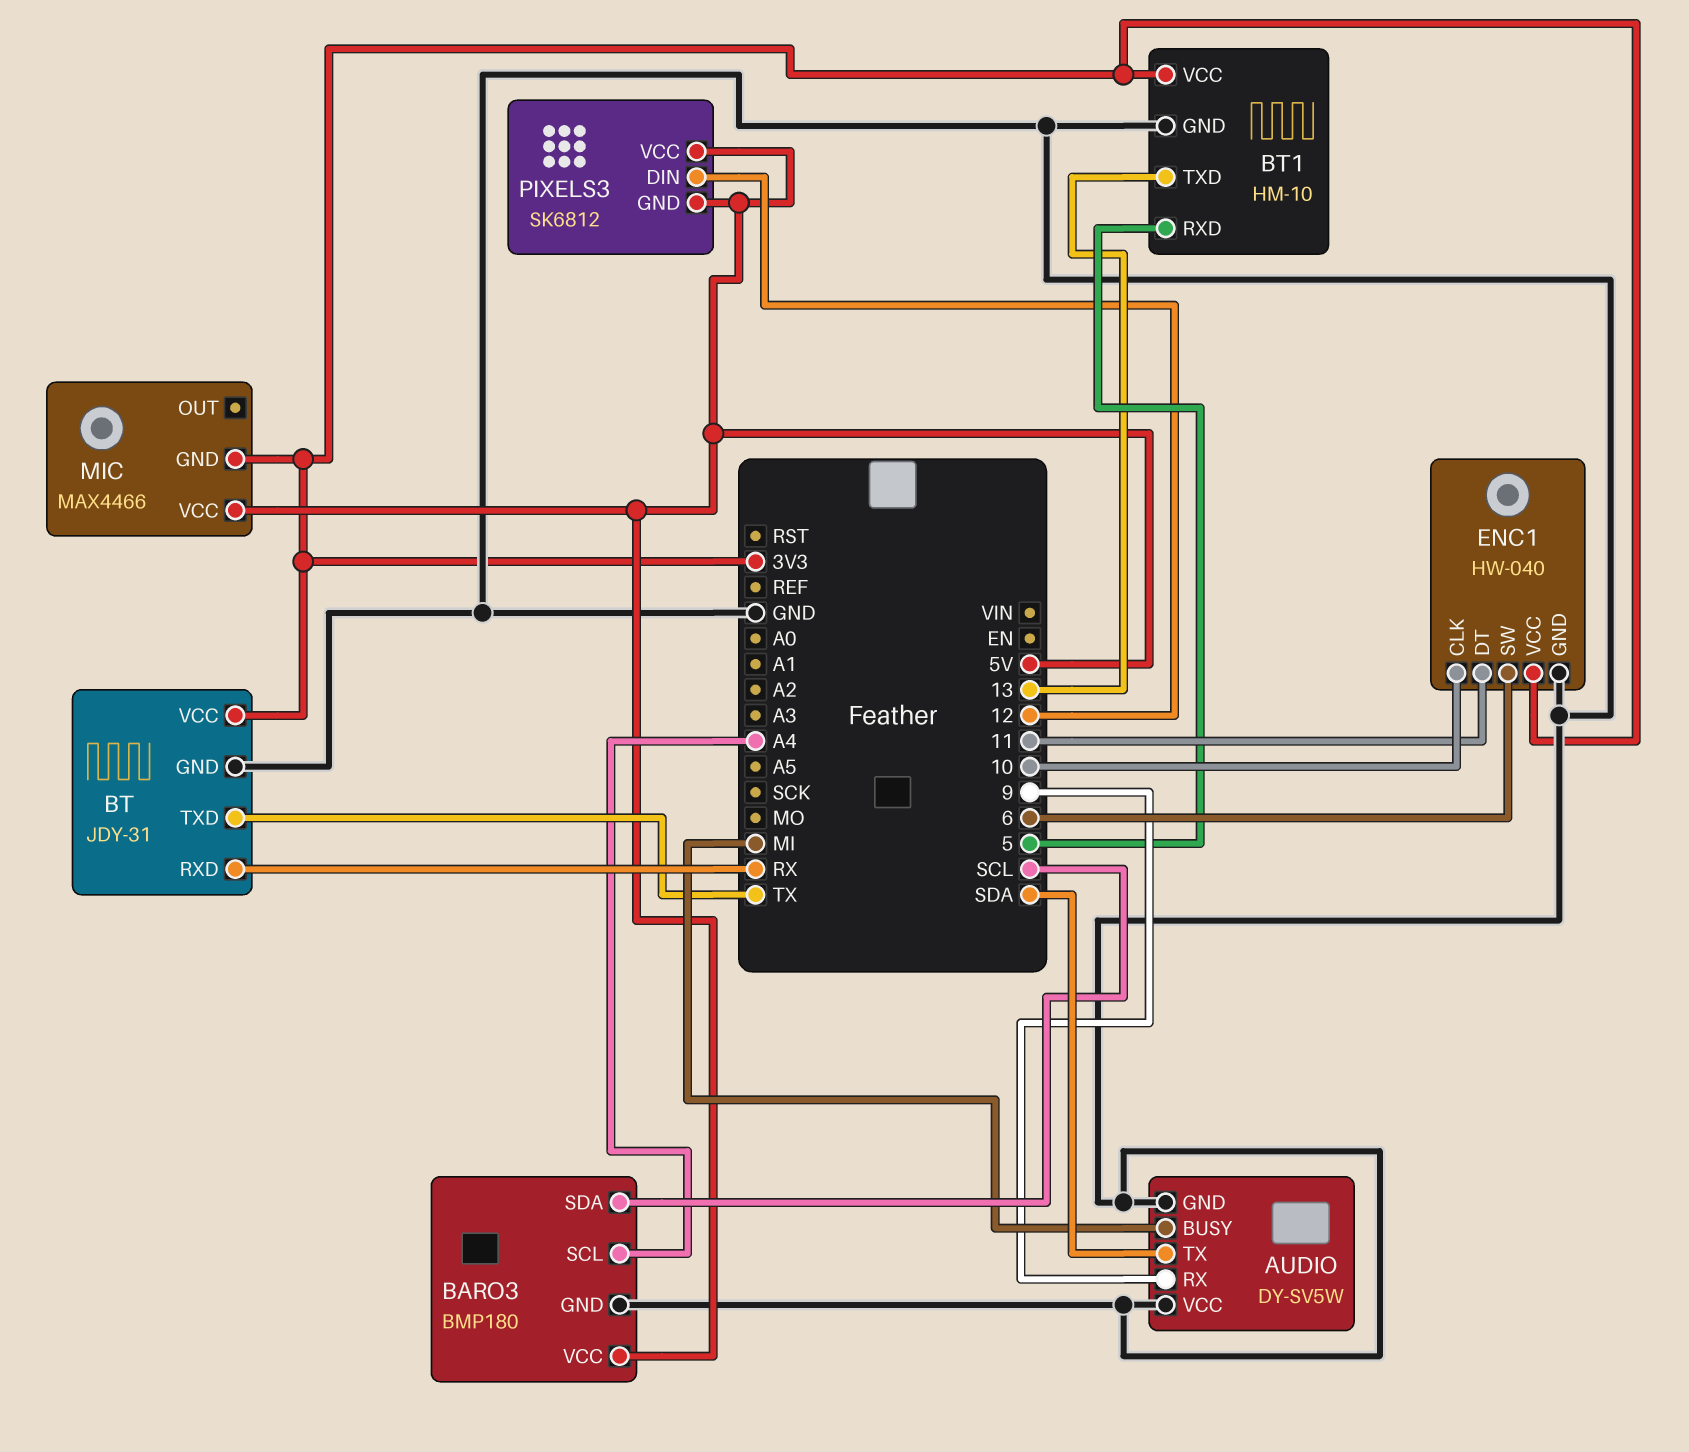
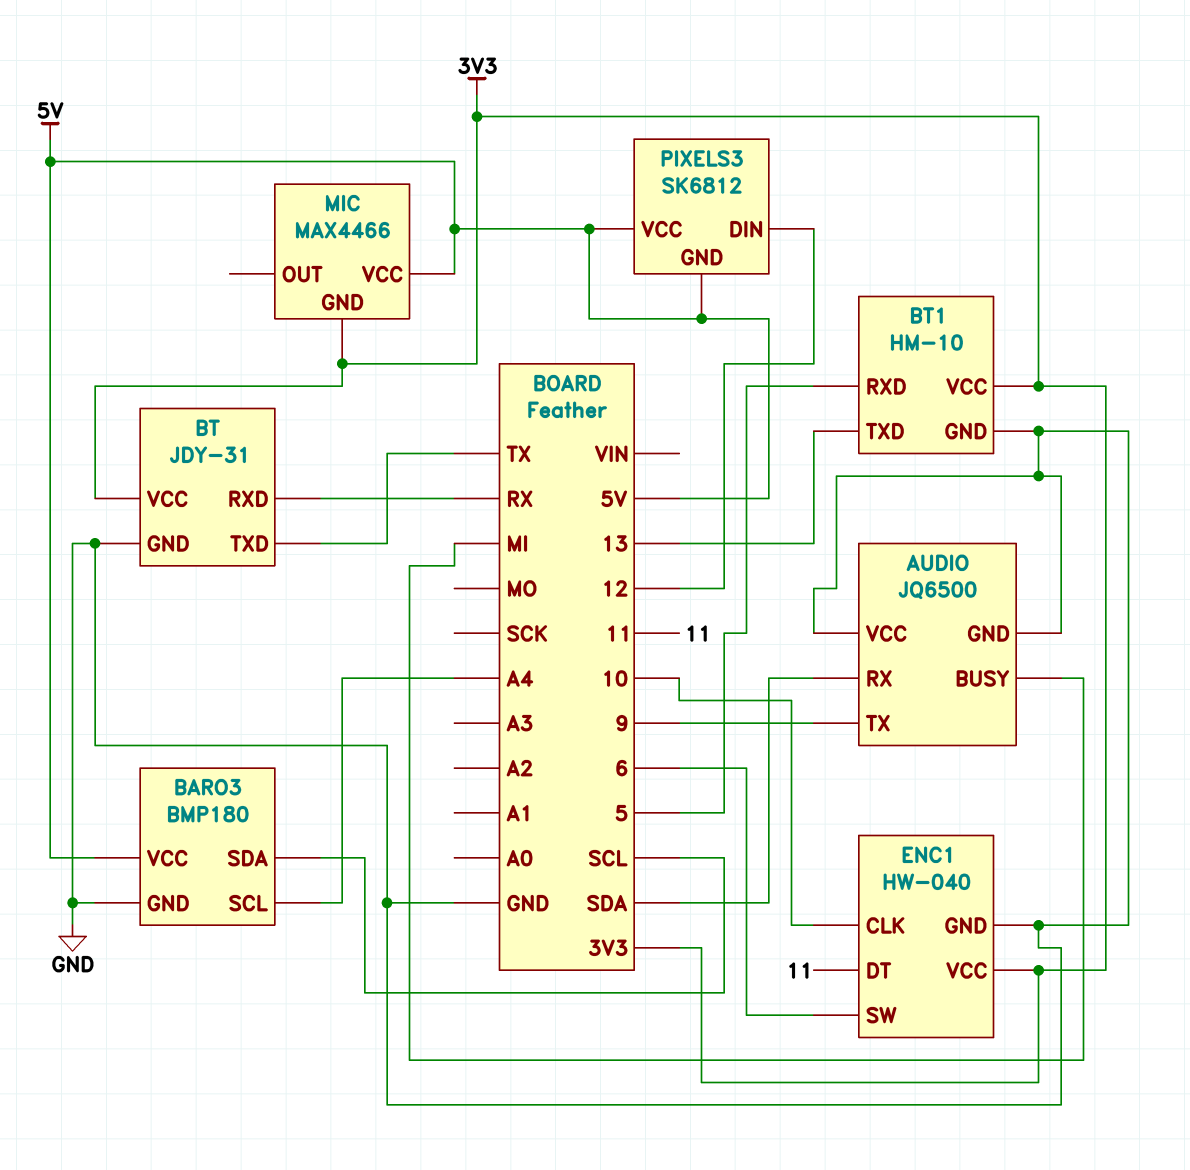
AUDIO: DY-SV5W -> JQ6500
AUDIO pin RX: 9 -> SDA
AUDIO pin TX: SDA -> 9

